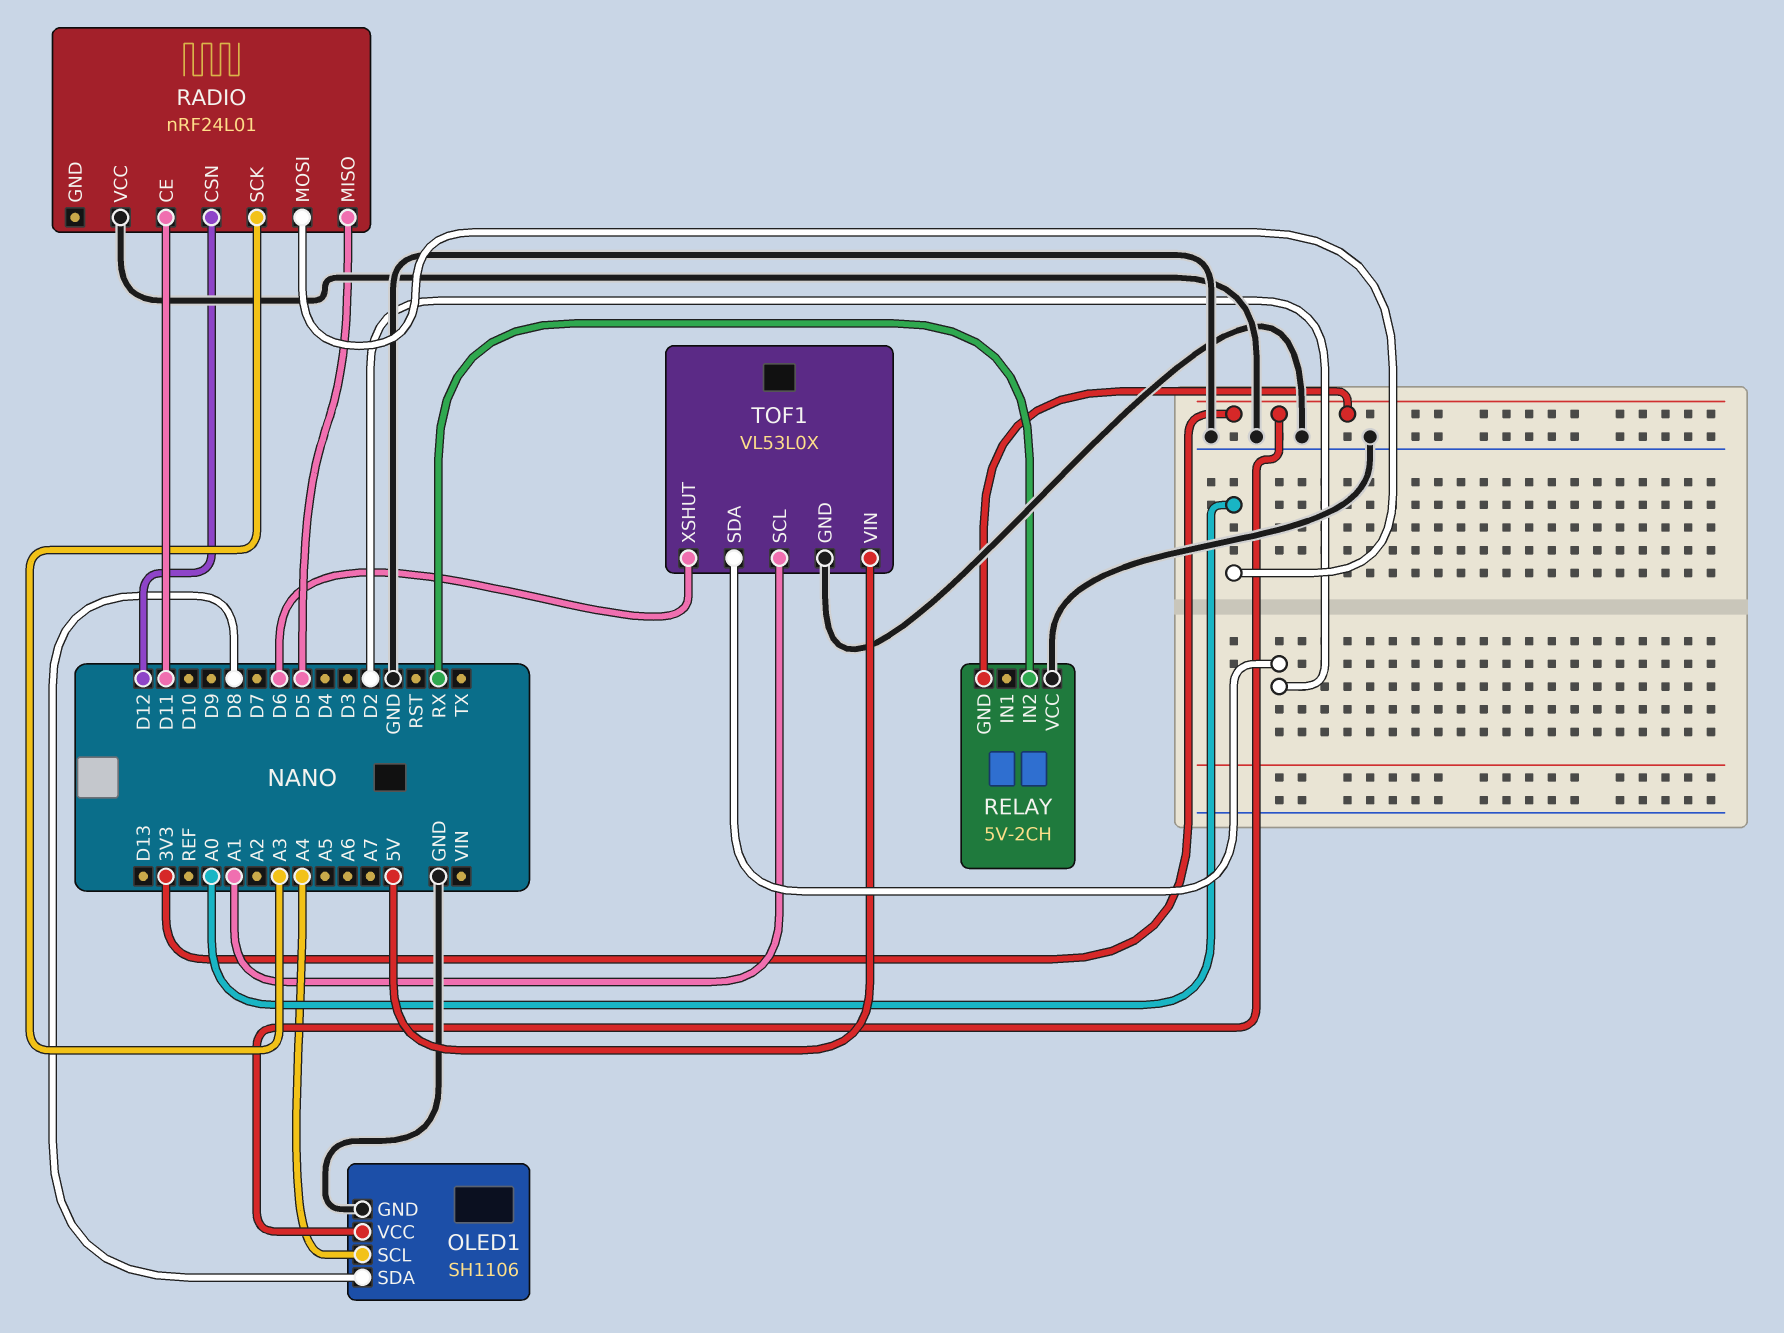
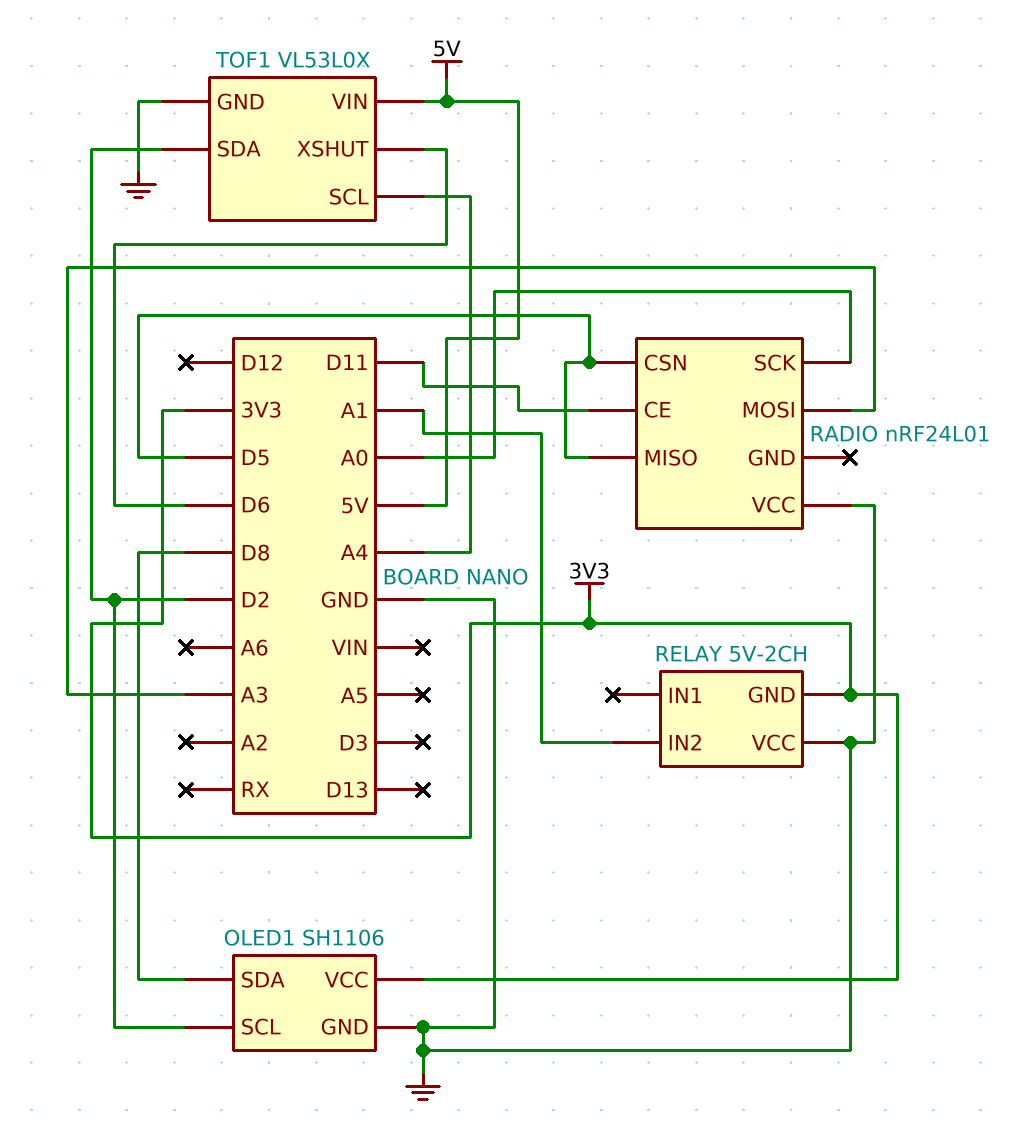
OLED1 pin SCL: A4 -> D2
RADIO pin CSN: D12 -> D5
RADIO pin MOSI: A0 -> A3
RADIO pin SCK: A3 -> A0
RELAY pin IN2: RX -> A1
TOF1 pin SCL: A1 -> A4

